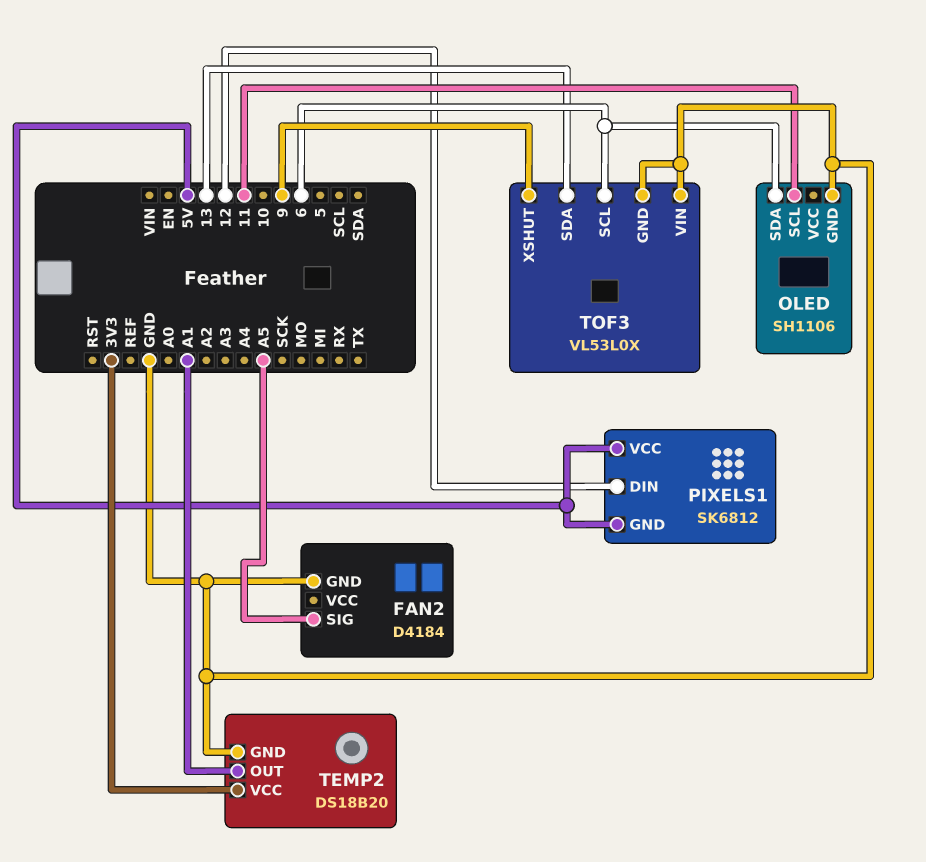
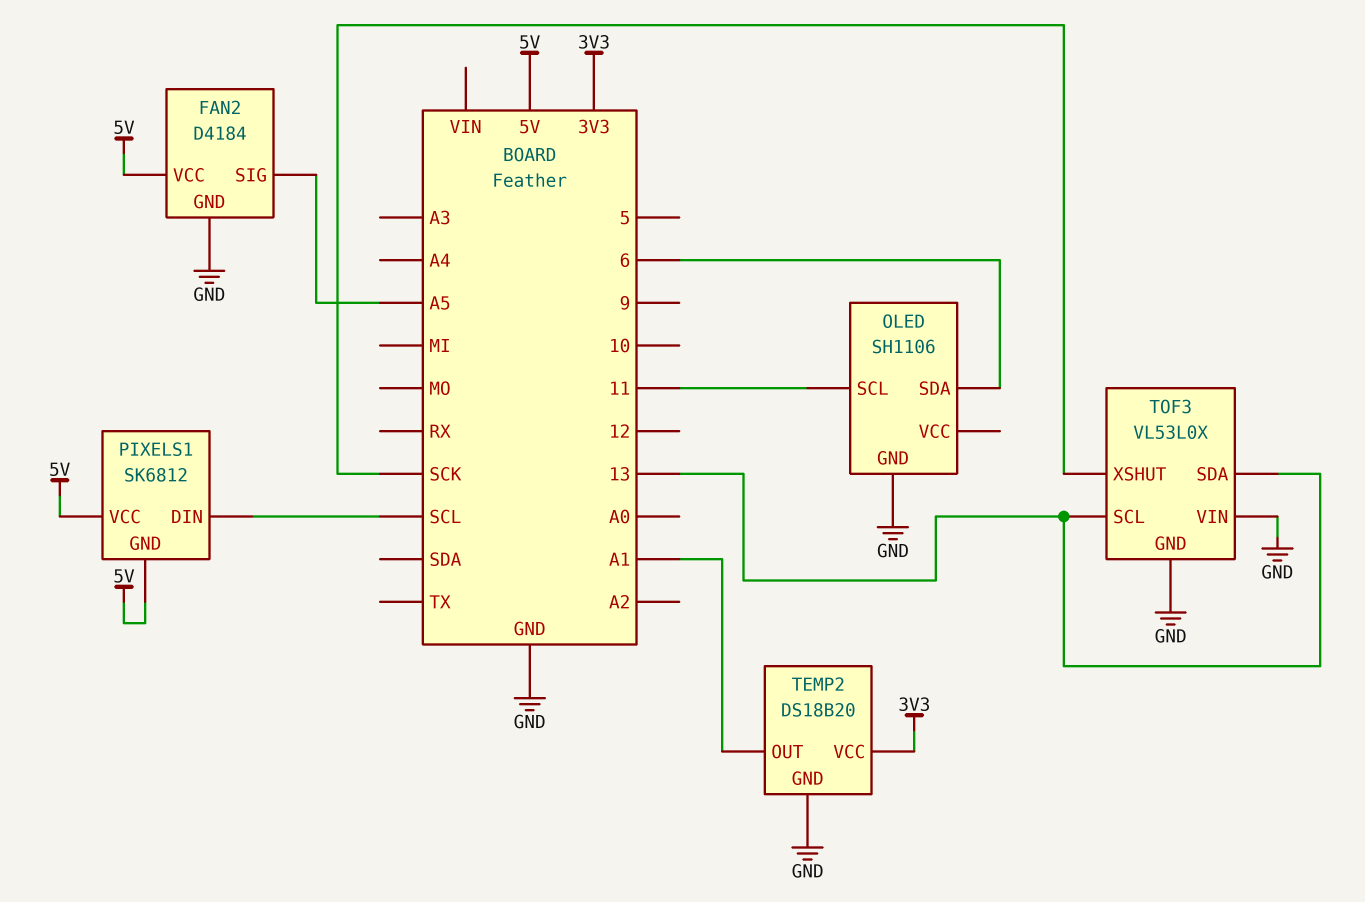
FAN2 pin VCC: none -> 5V
PIXELS1 pin DIN: 12 -> SCL
TOF3 pin SCL: 6 -> 13
TOF3 pin XSHUT: 9 -> SCK

